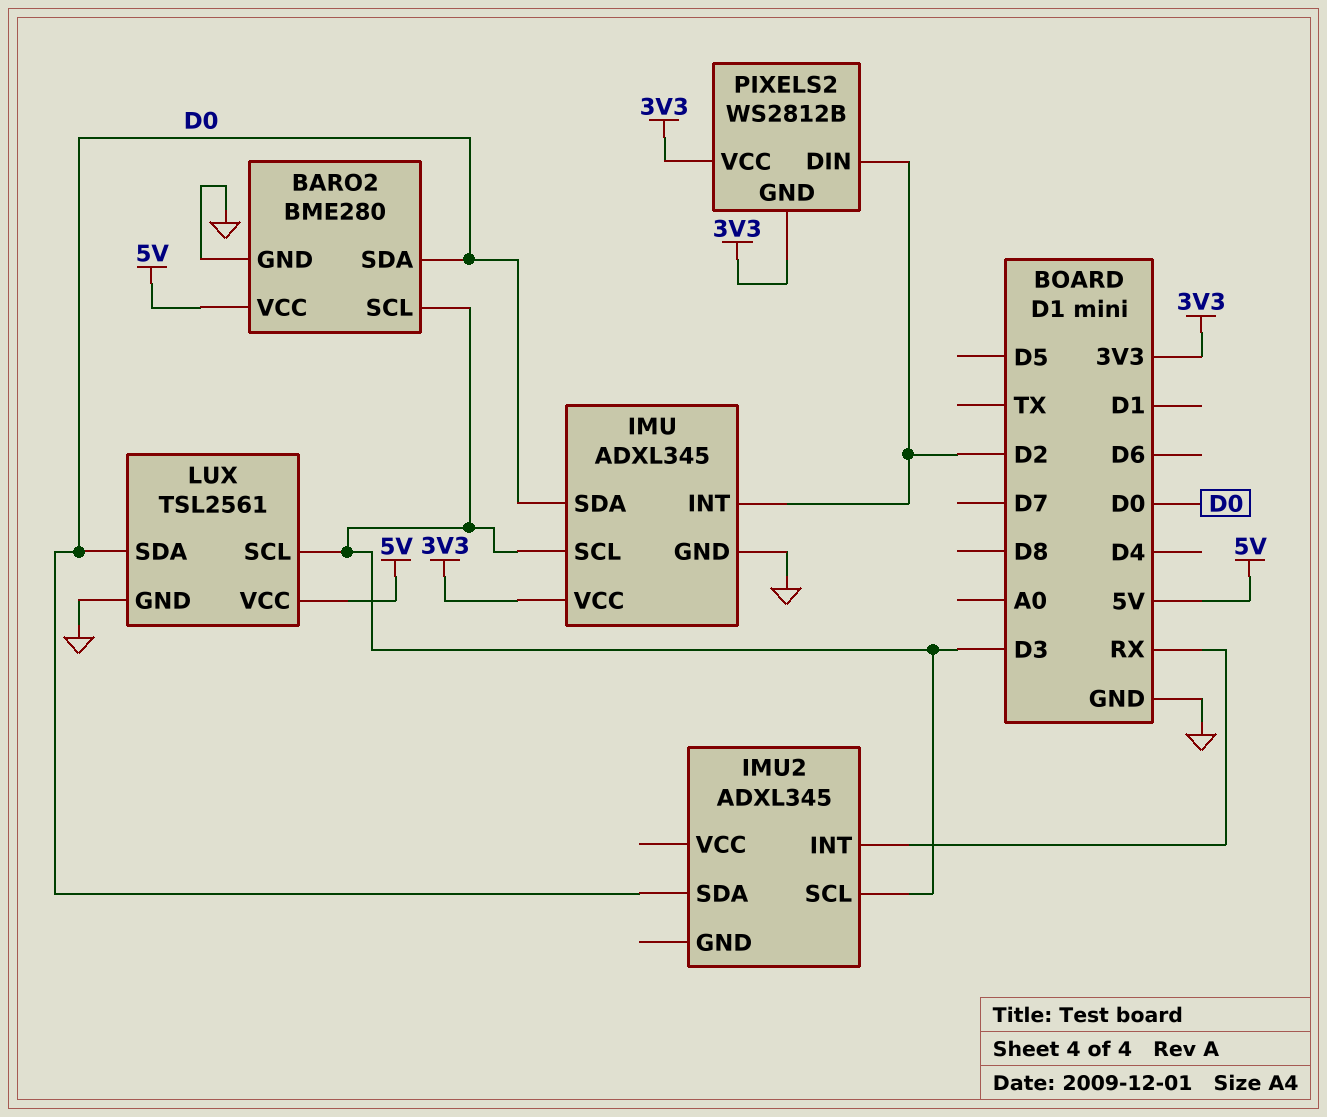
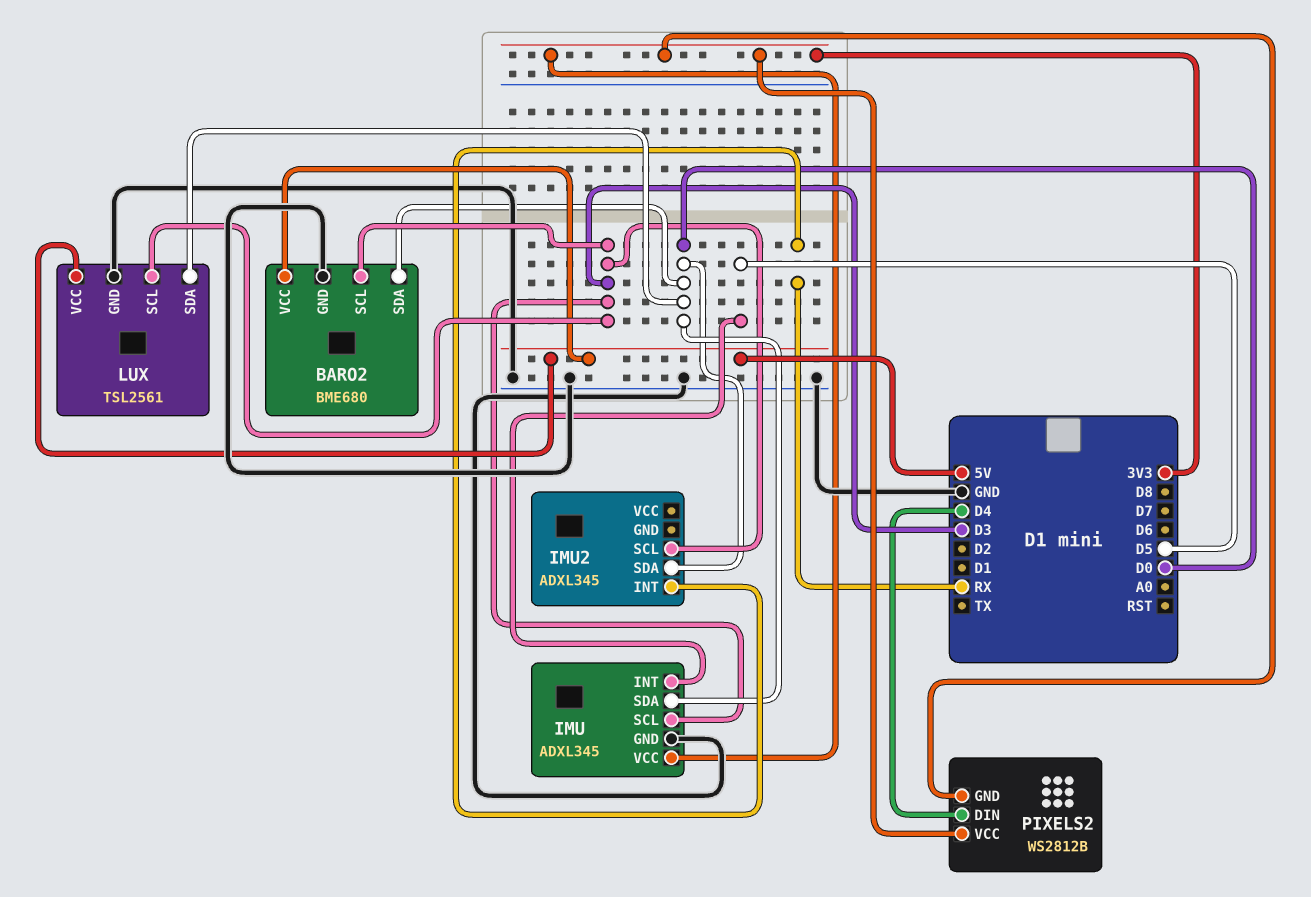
BARO2: BME280 -> BME680
IMU pin INT: D2 -> D5
PIXELS2 pin DIN: D2 -> D4

